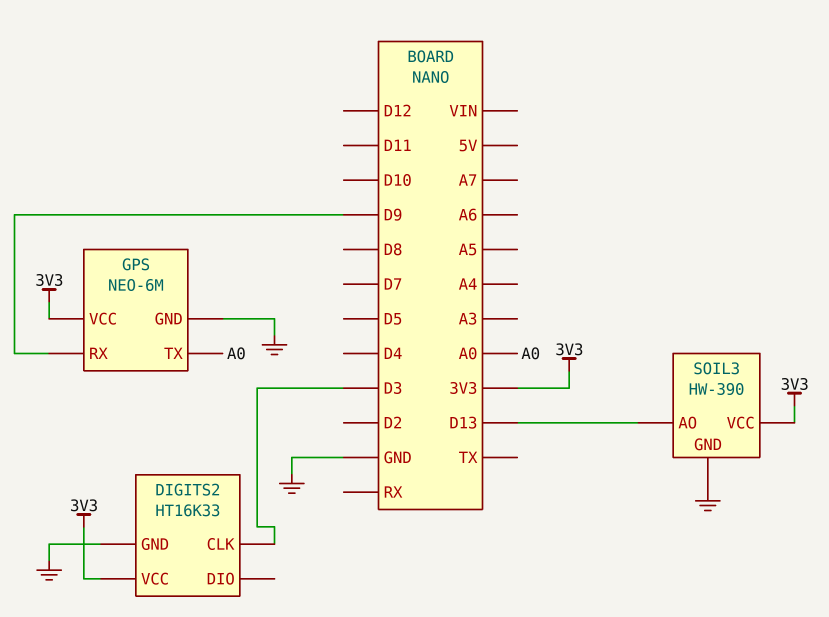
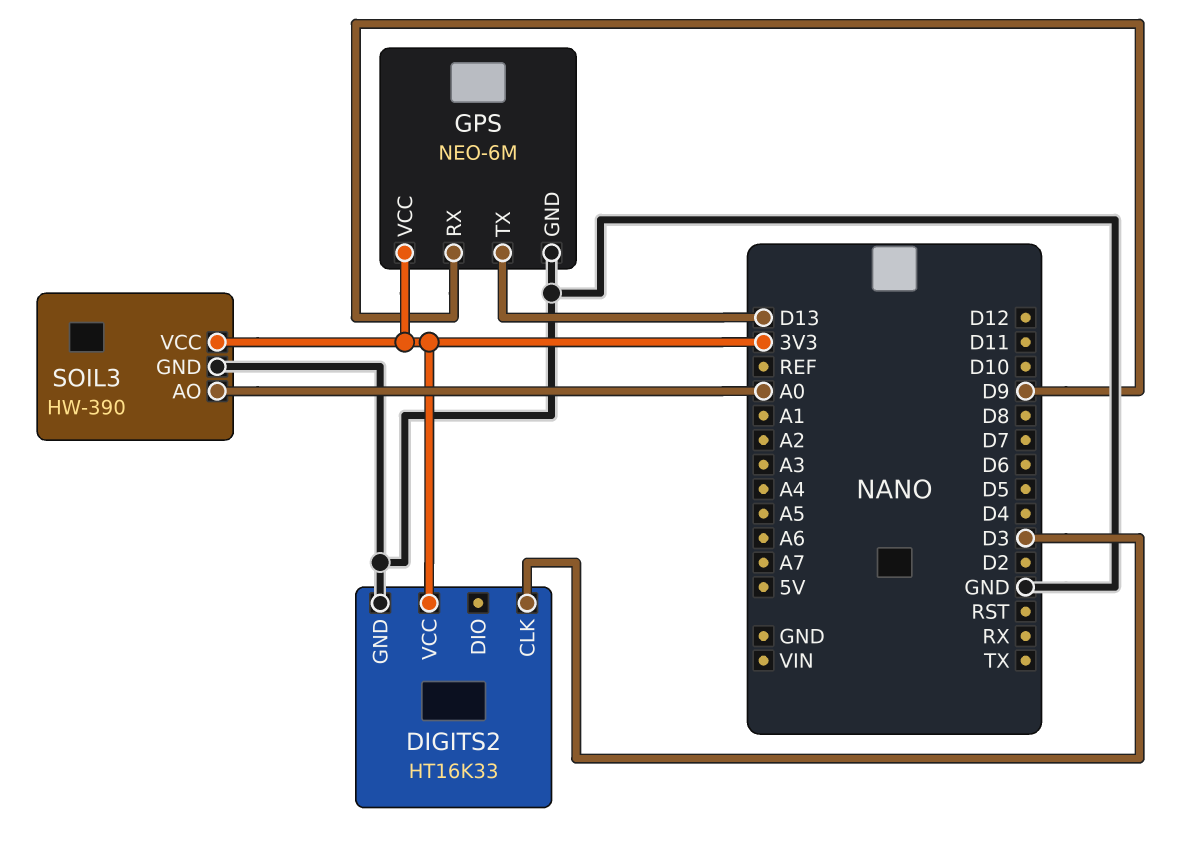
GPS pin TX: A0 -> D13
SOIL3 pin AO: D13 -> A0

